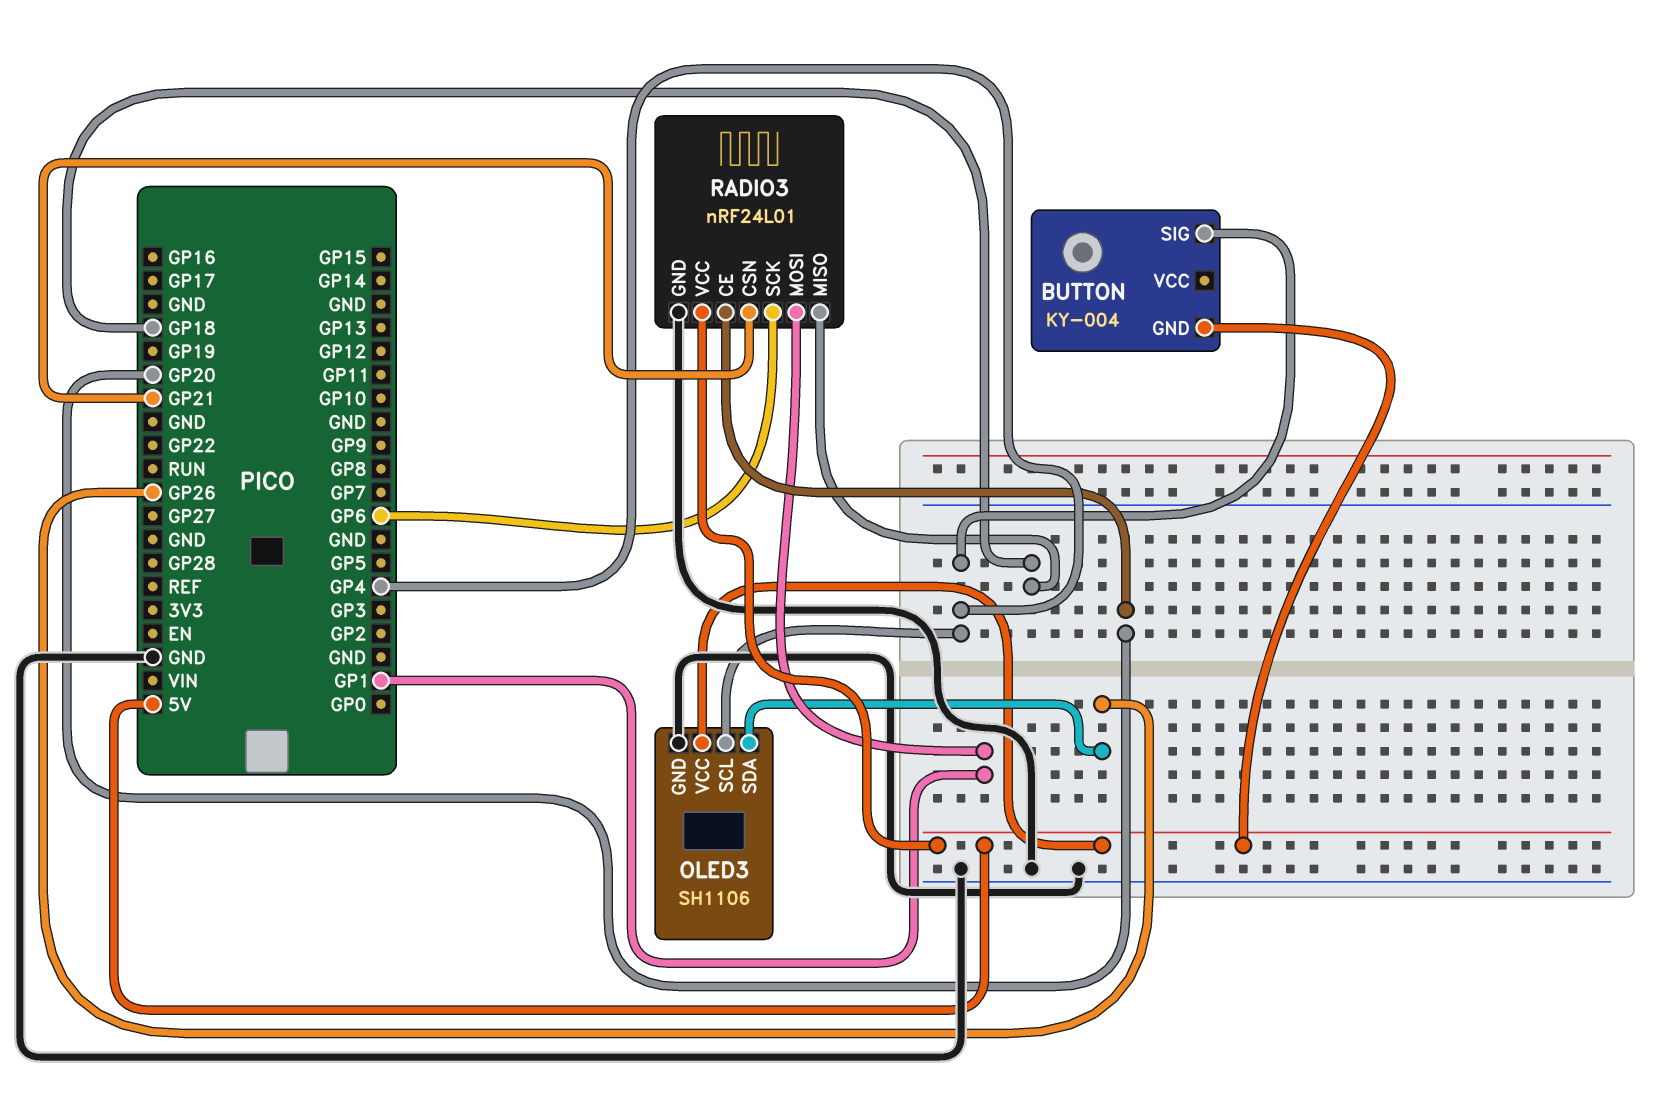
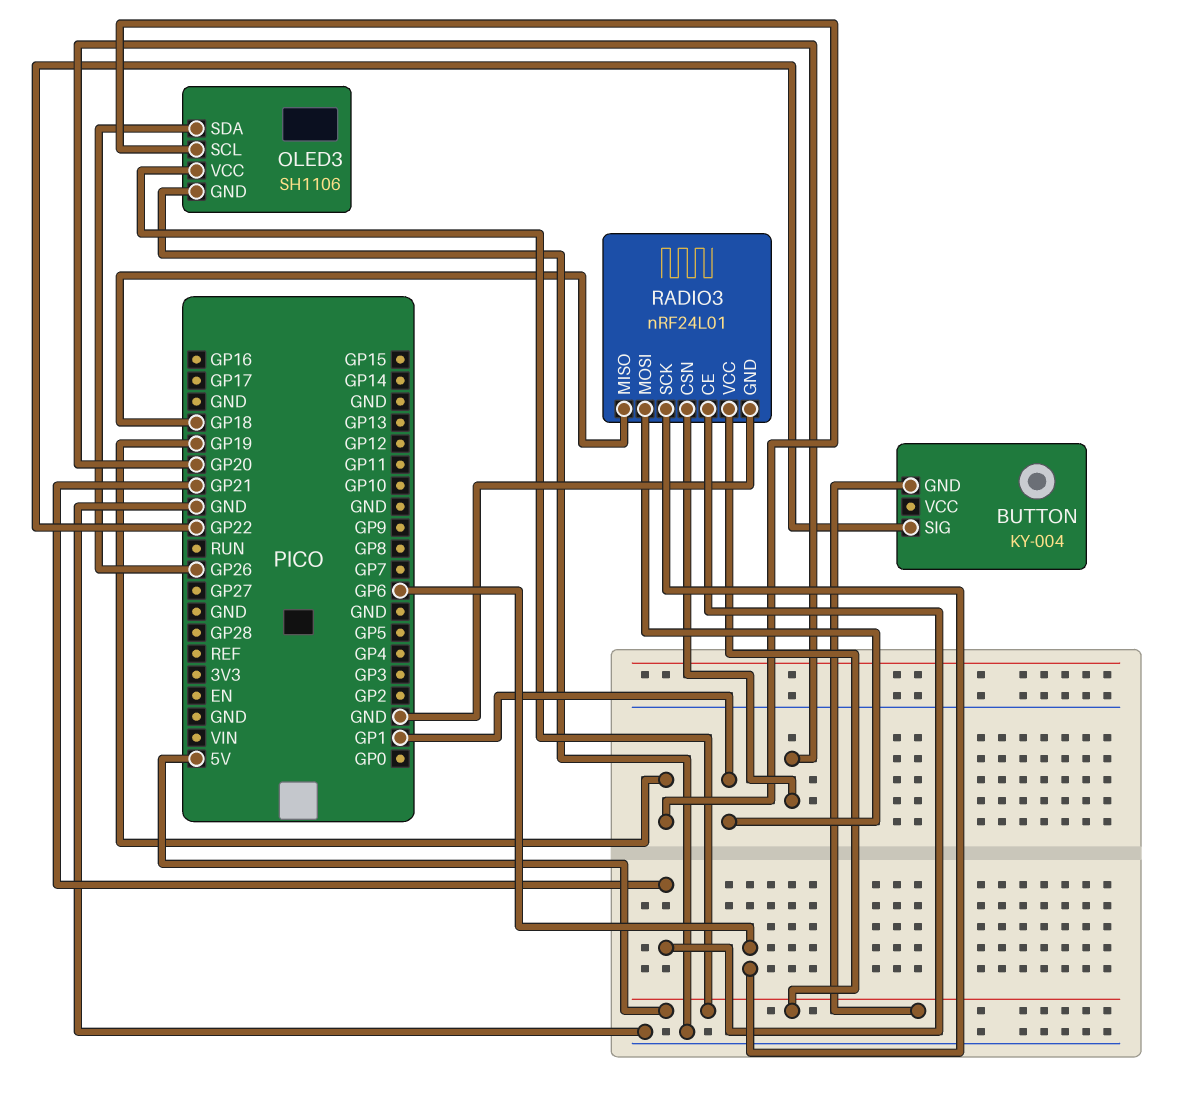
BUTTON pin SIG: GP4 -> GP22
OLED3 pin SCL: GP4 -> GP19
RADIO3 pin CE: GP20 -> GP21
RADIO3 pin CSN: GP21 -> GP20

